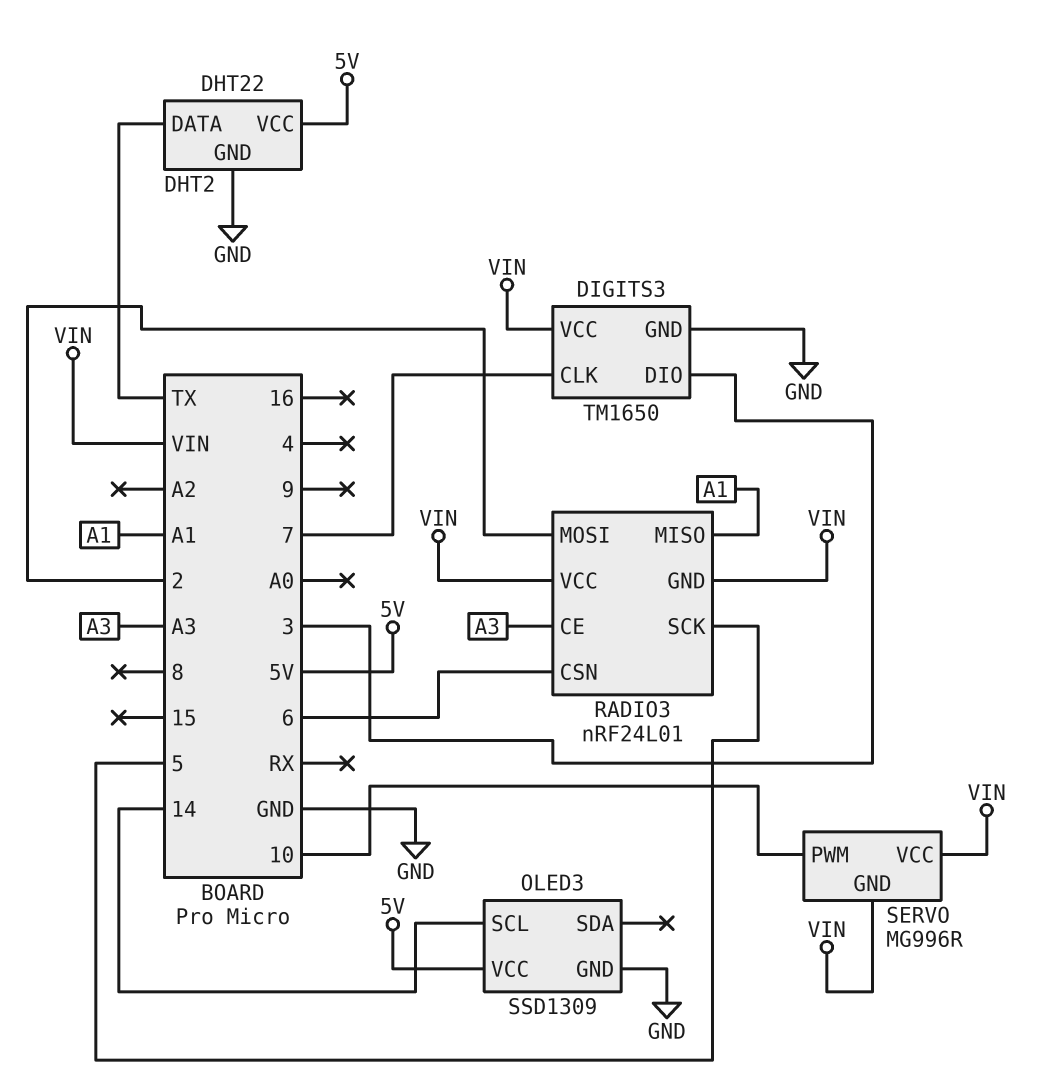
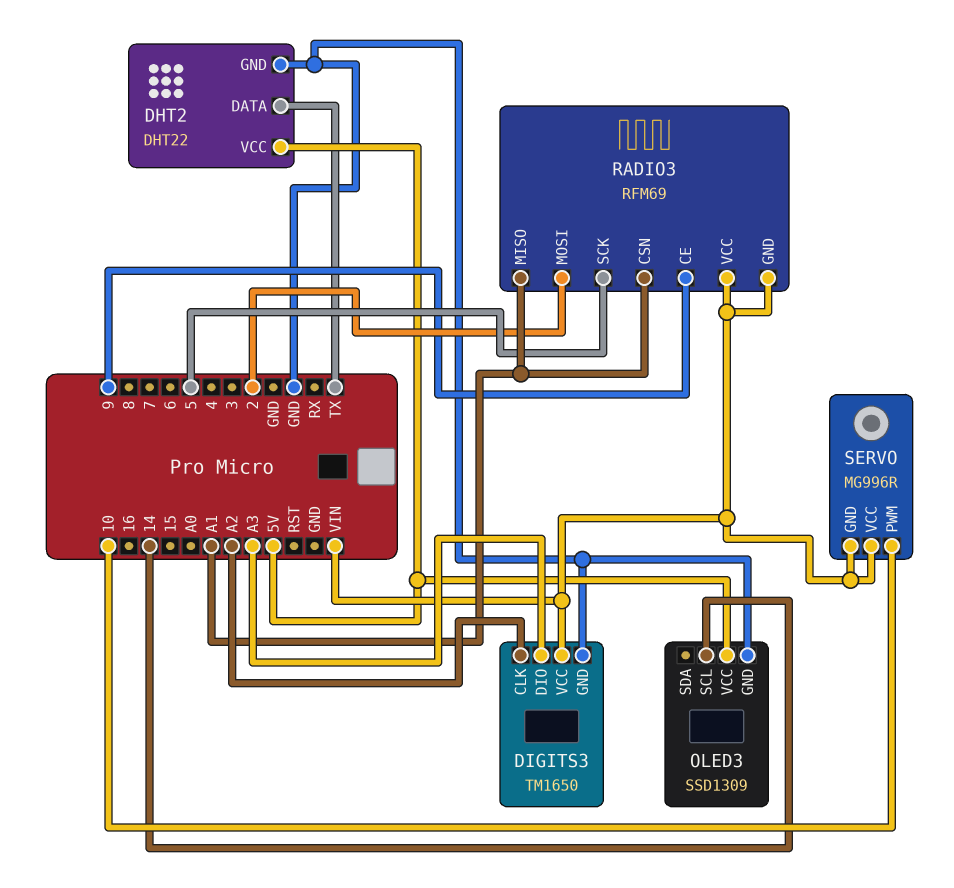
DIGITS3 pin CLK: 7 -> A2
DIGITS3 pin DIO: 3 -> A3
RADIO3: nRF24L01 -> RFM69
RADIO3 pin CE: A3 -> 9
RADIO3 pin CSN: 6 -> A1

